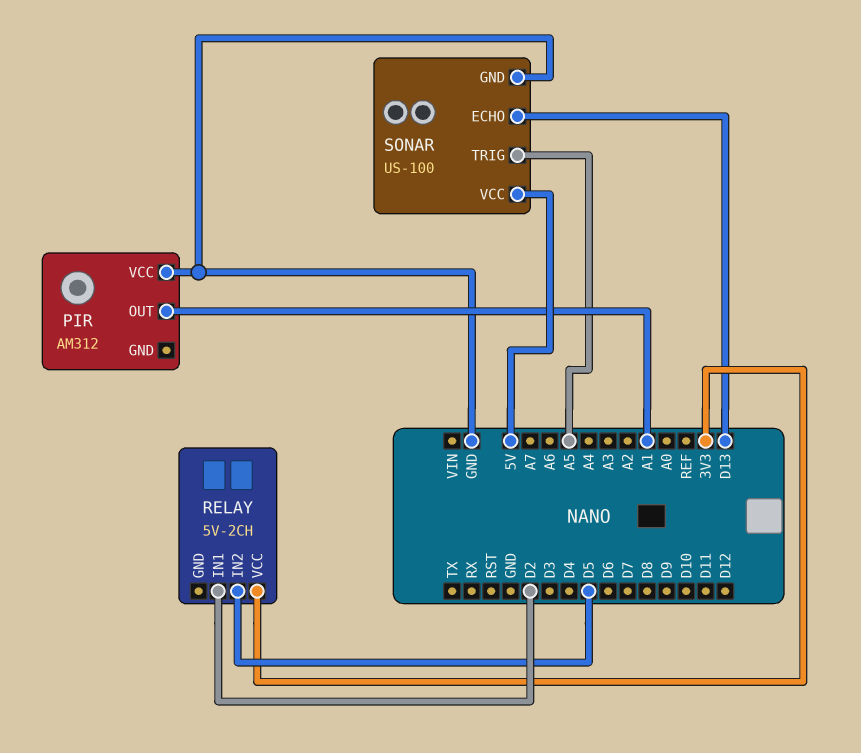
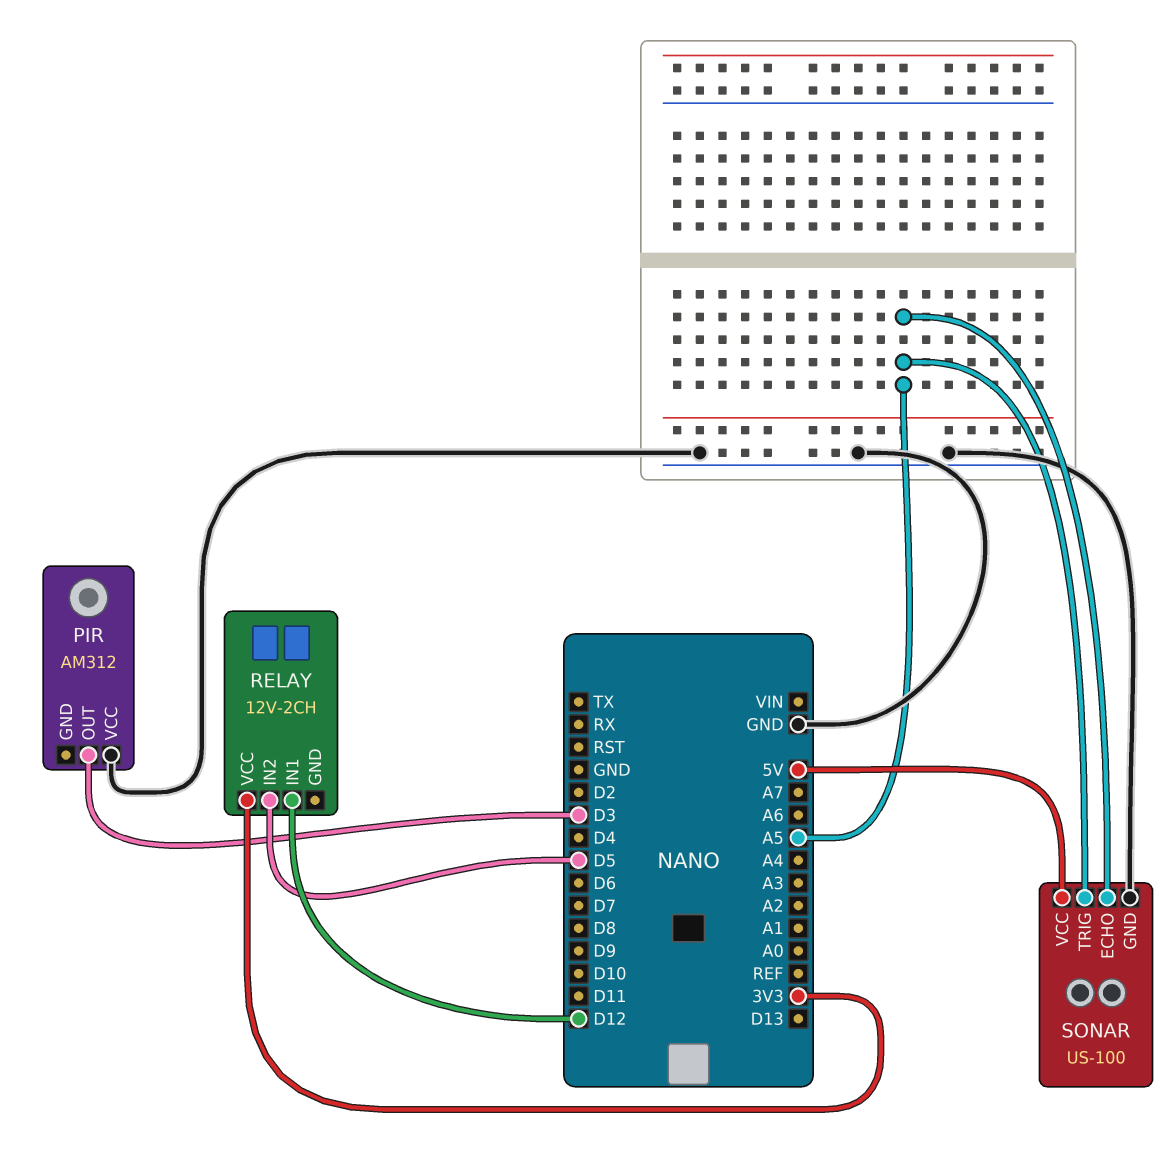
PIR pin OUT: A1 -> D3
RELAY: 5V-2CH -> 12V-2CH
RELAY pin IN1: D2 -> D12
SONAR pin ECHO: D13 -> A5

